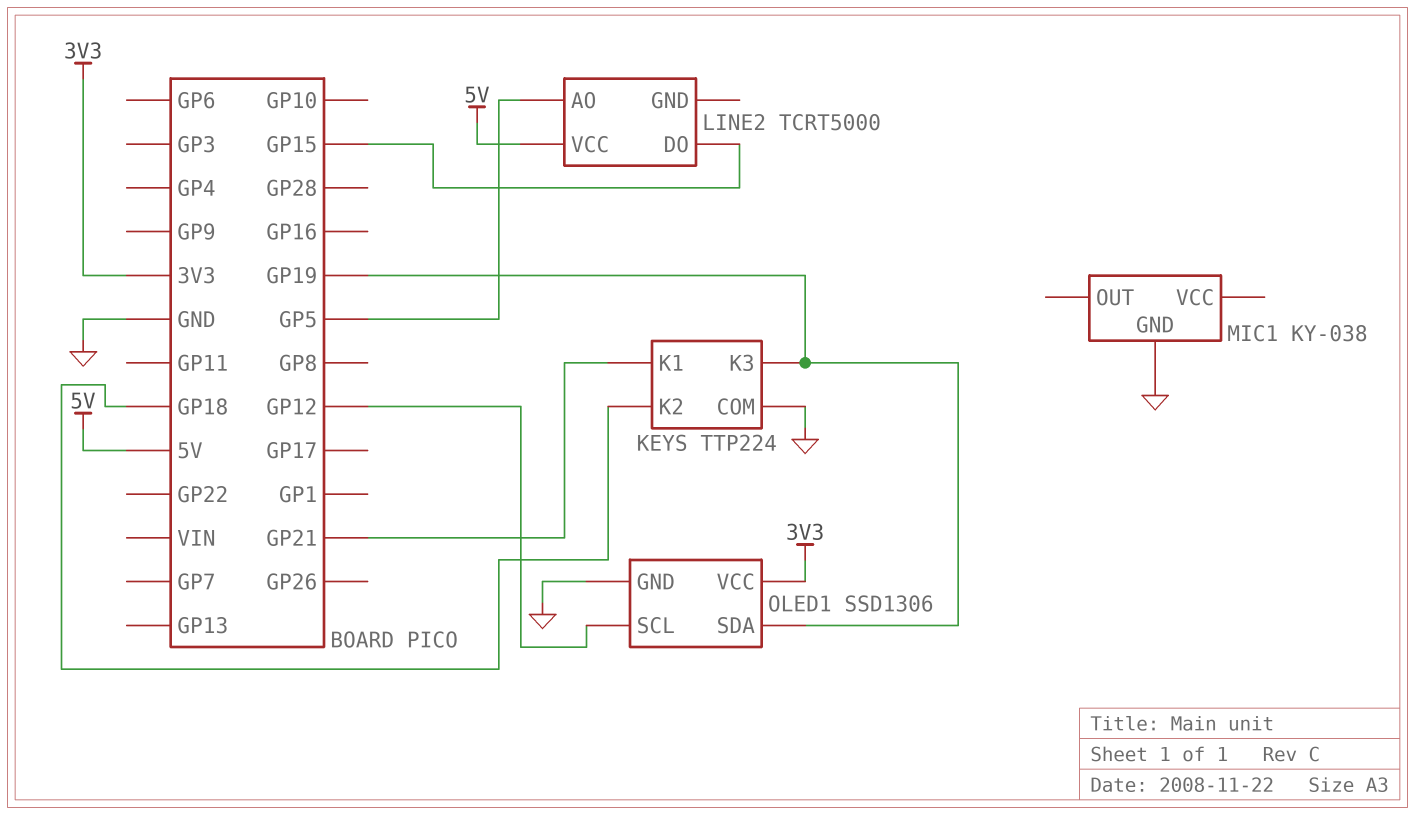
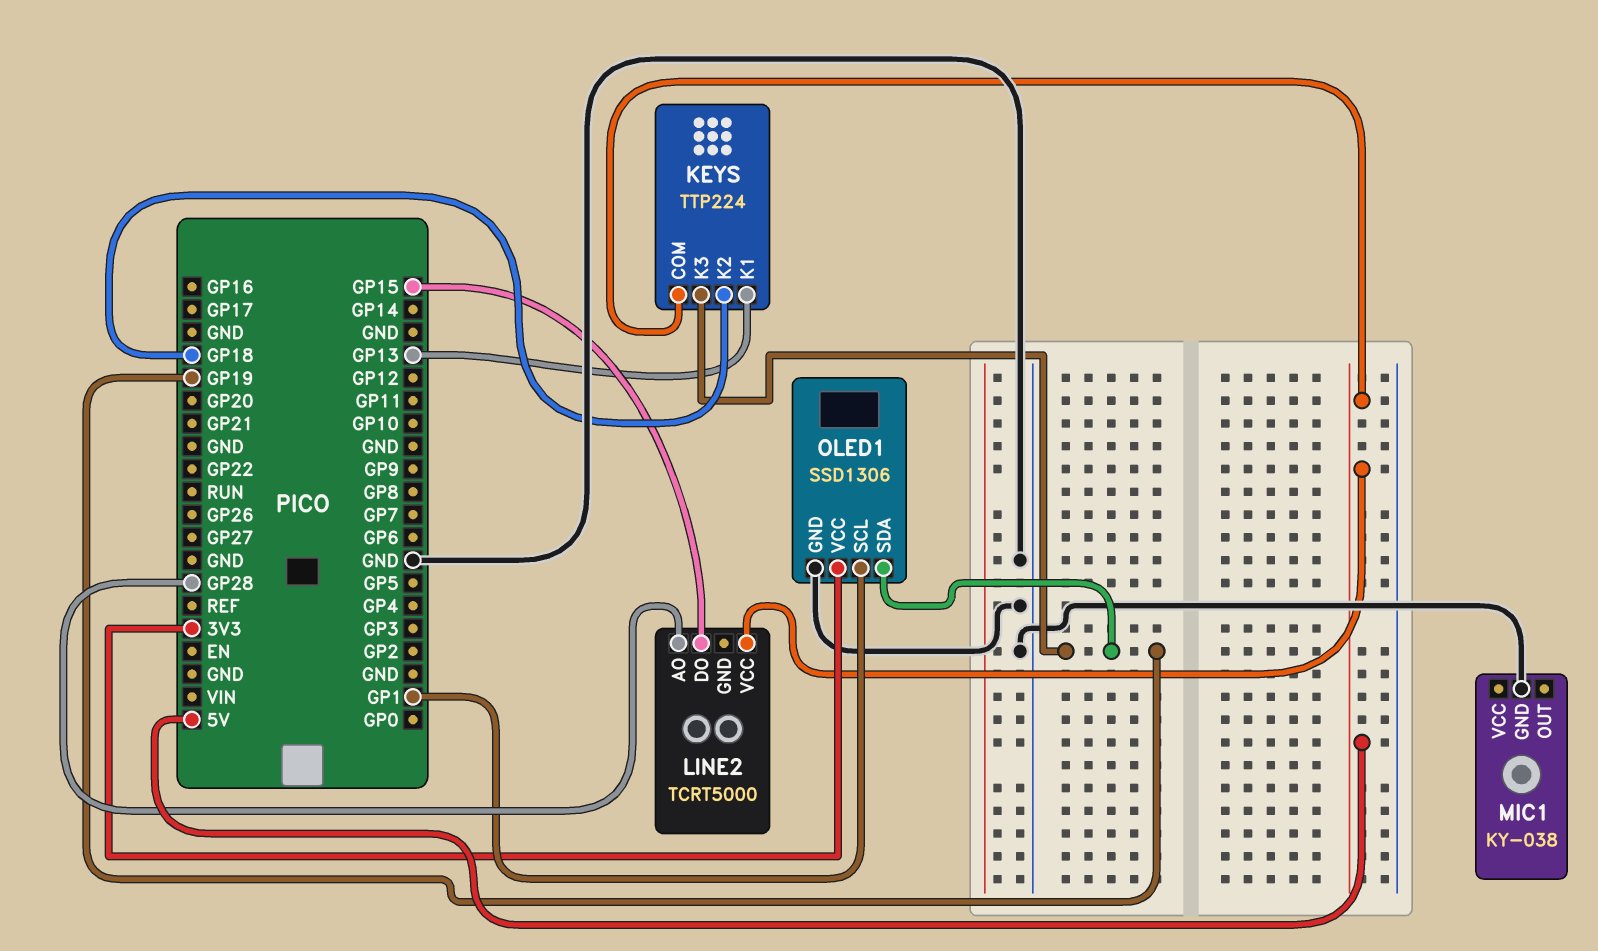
KEYS pin COM: GND -> 5V
KEYS pin K1: GP21 -> GP13
LINE2 pin AO: GP5 -> GP28
OLED1 pin SCL: GP12 -> GP1

